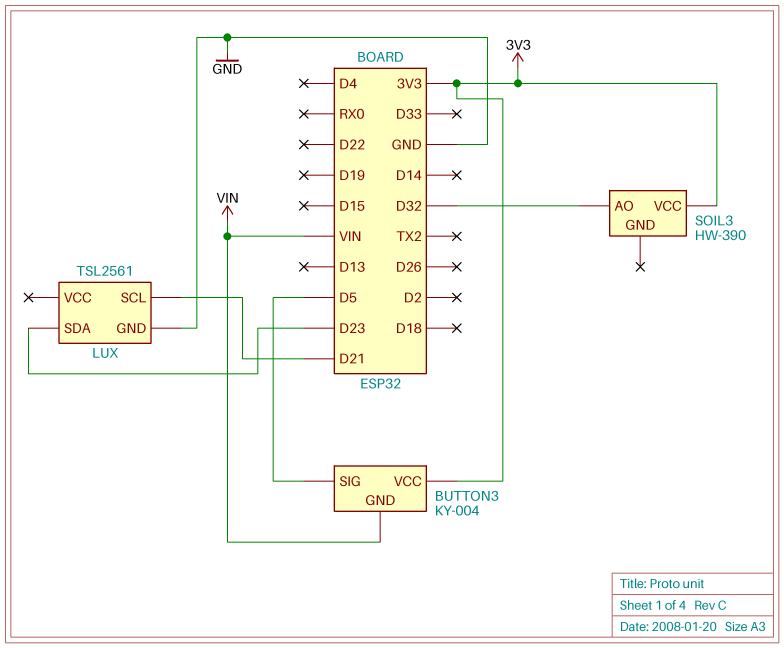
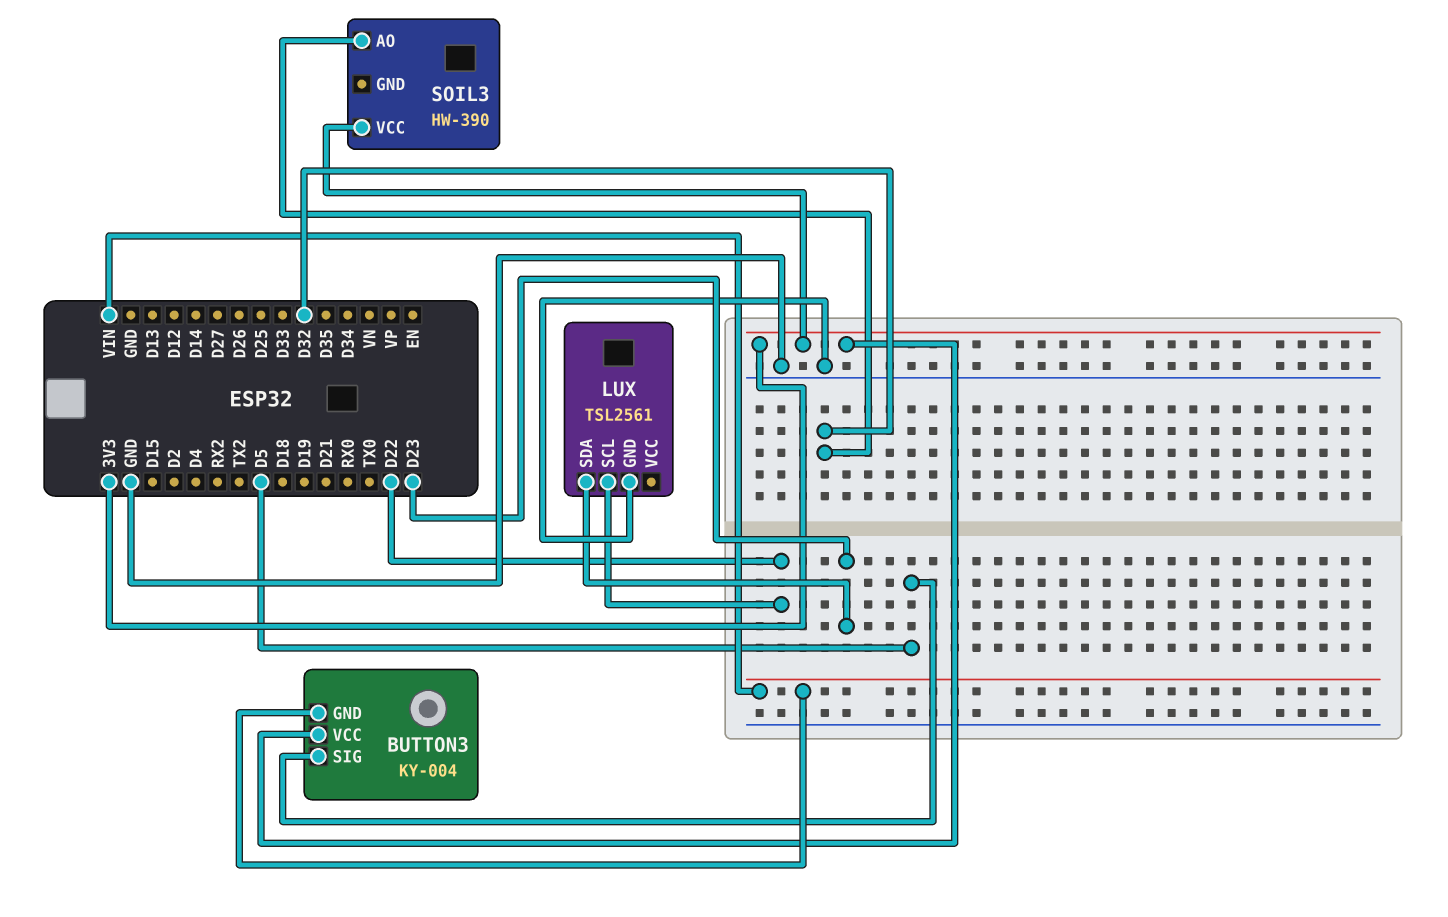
LUX pin SCL: D21 -> D22

